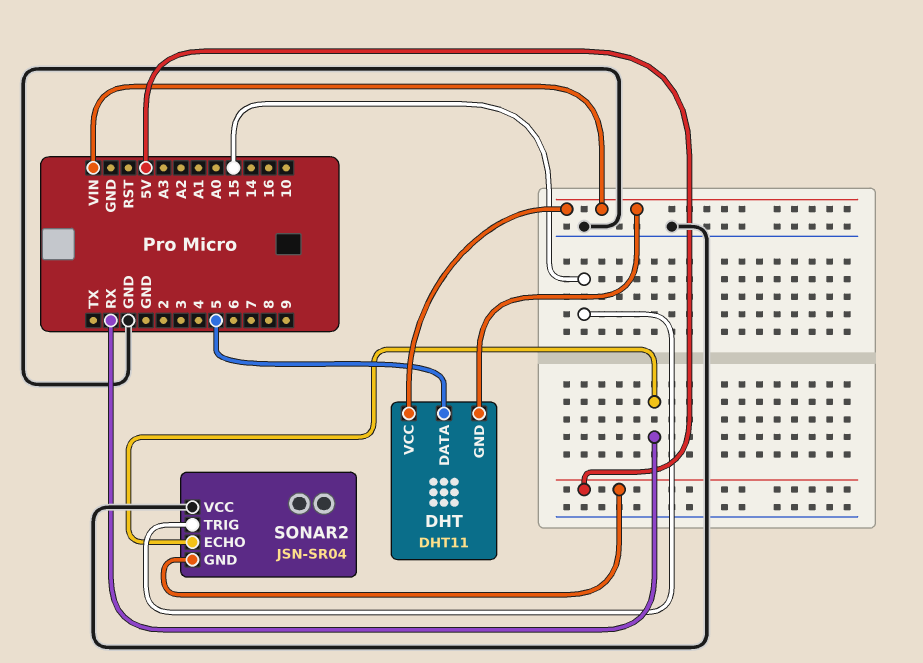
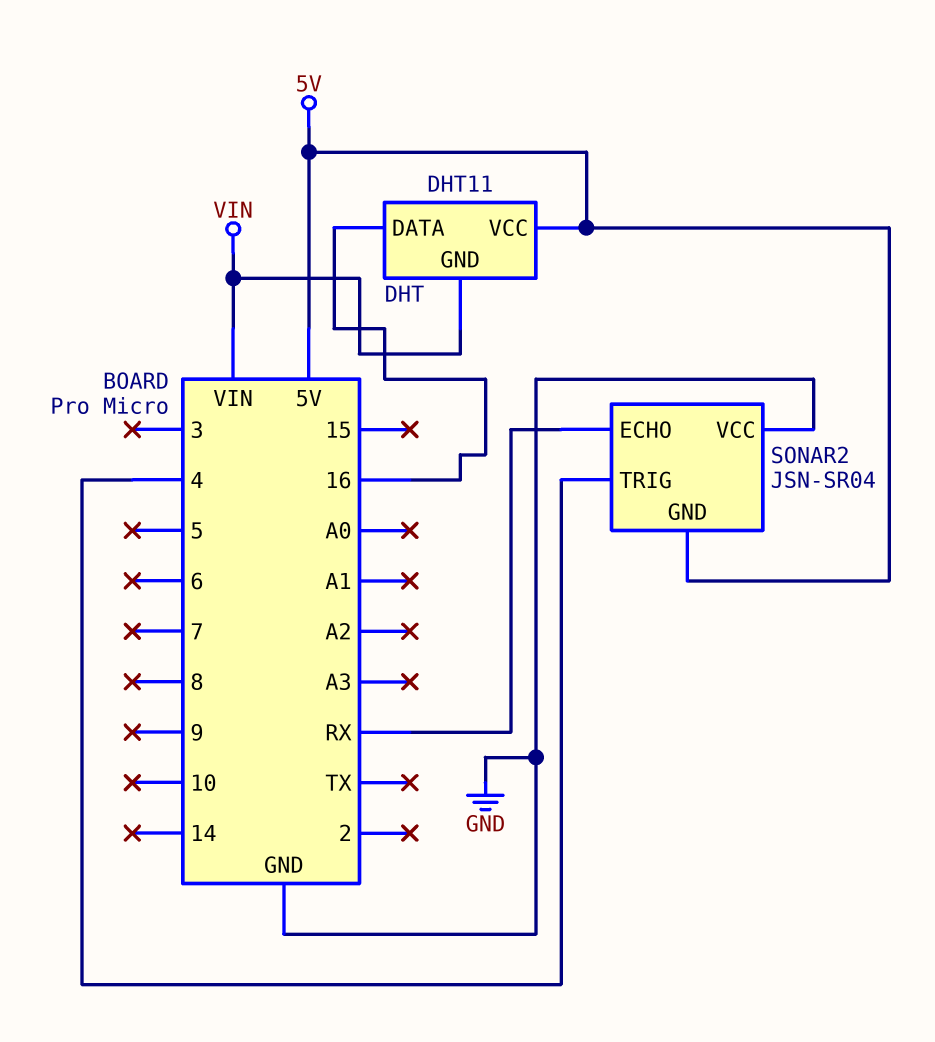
DHT pin DATA: 5 -> 16
DHT pin VCC: VIN -> 5V
SONAR2 pin TRIG: 15 -> 4

